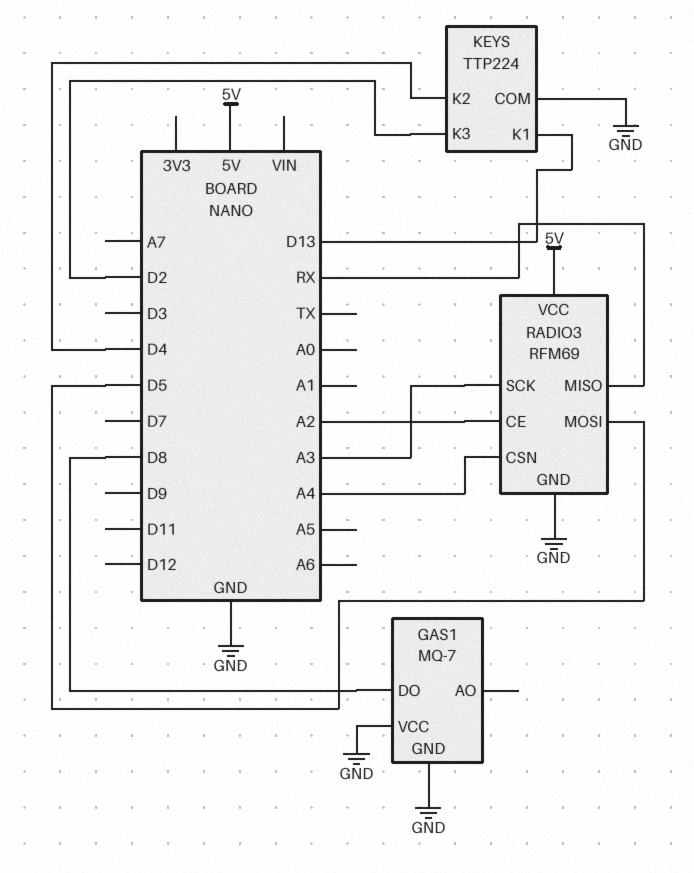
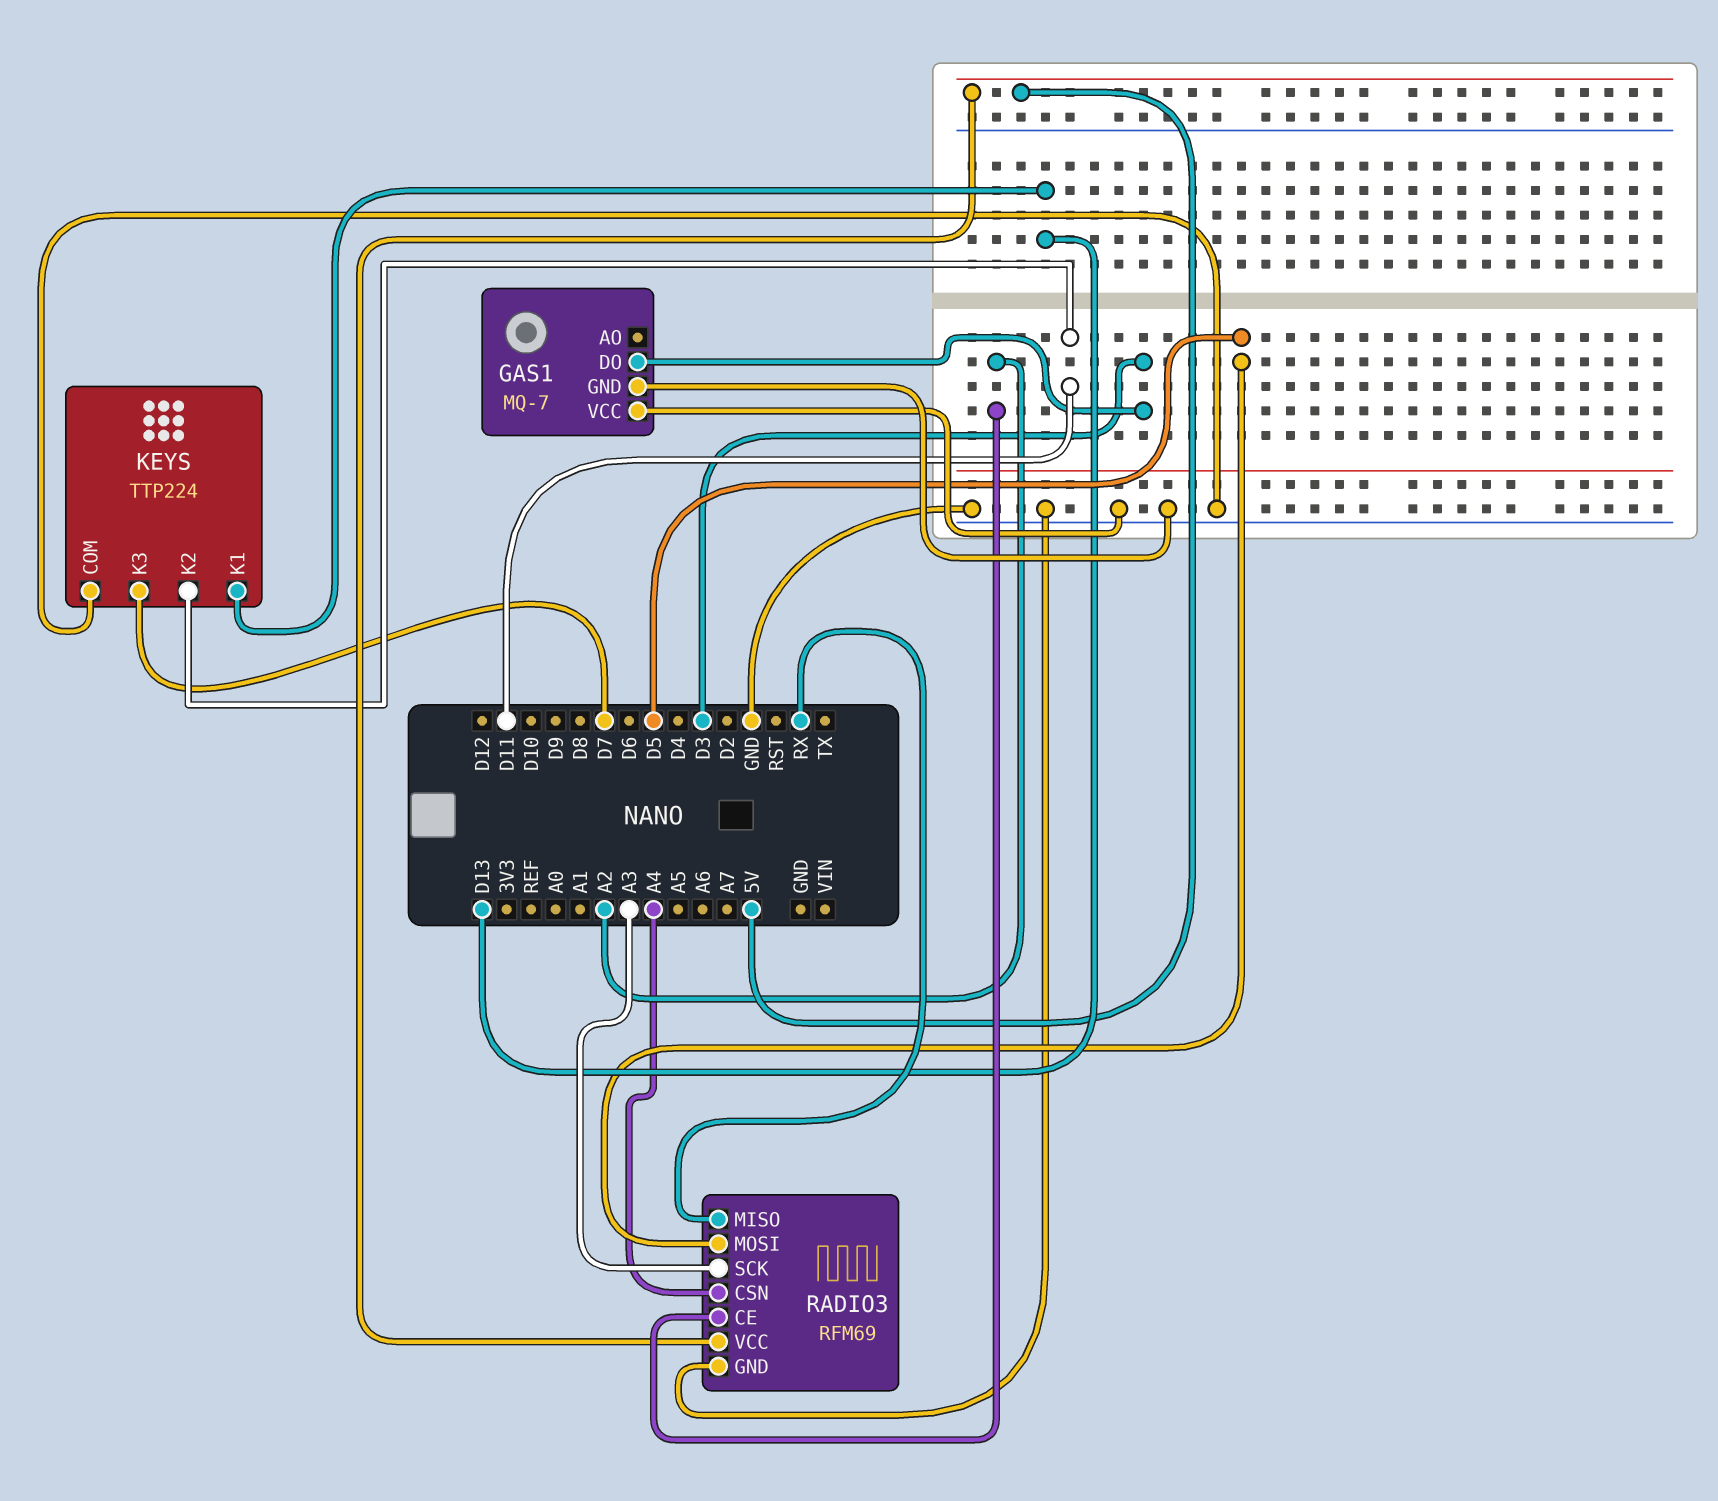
GAS1 pin DO: D8 -> D3
KEYS pin K2: D4 -> D11
KEYS pin K3: D2 -> D7

